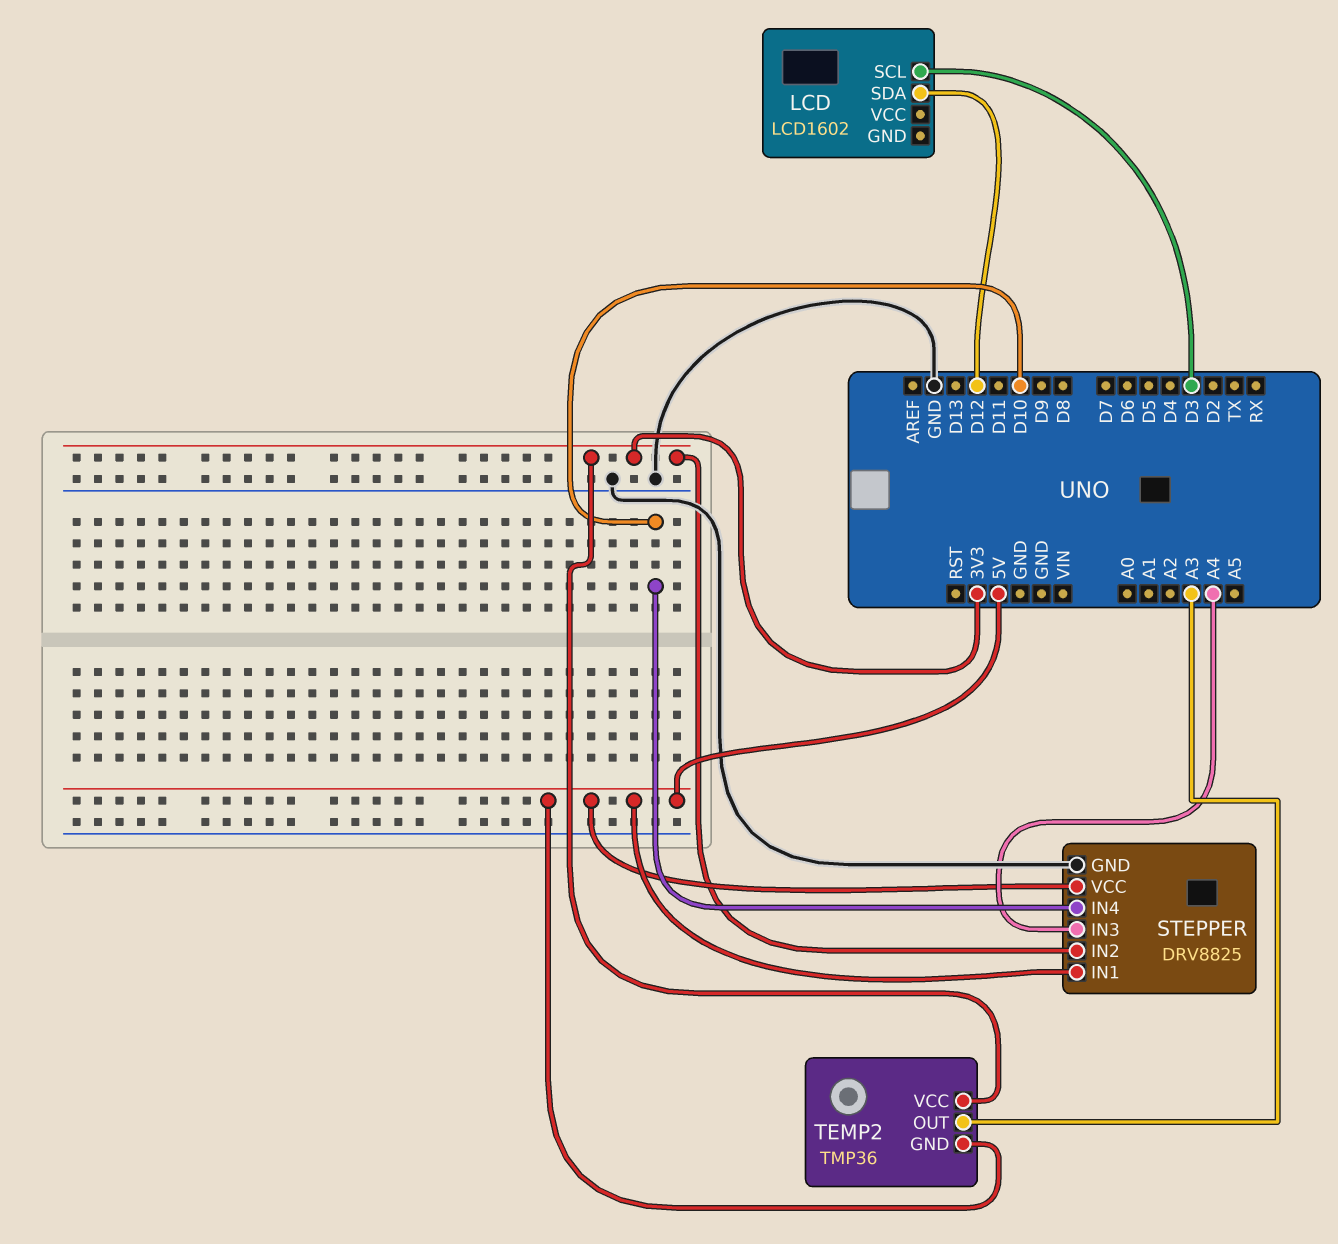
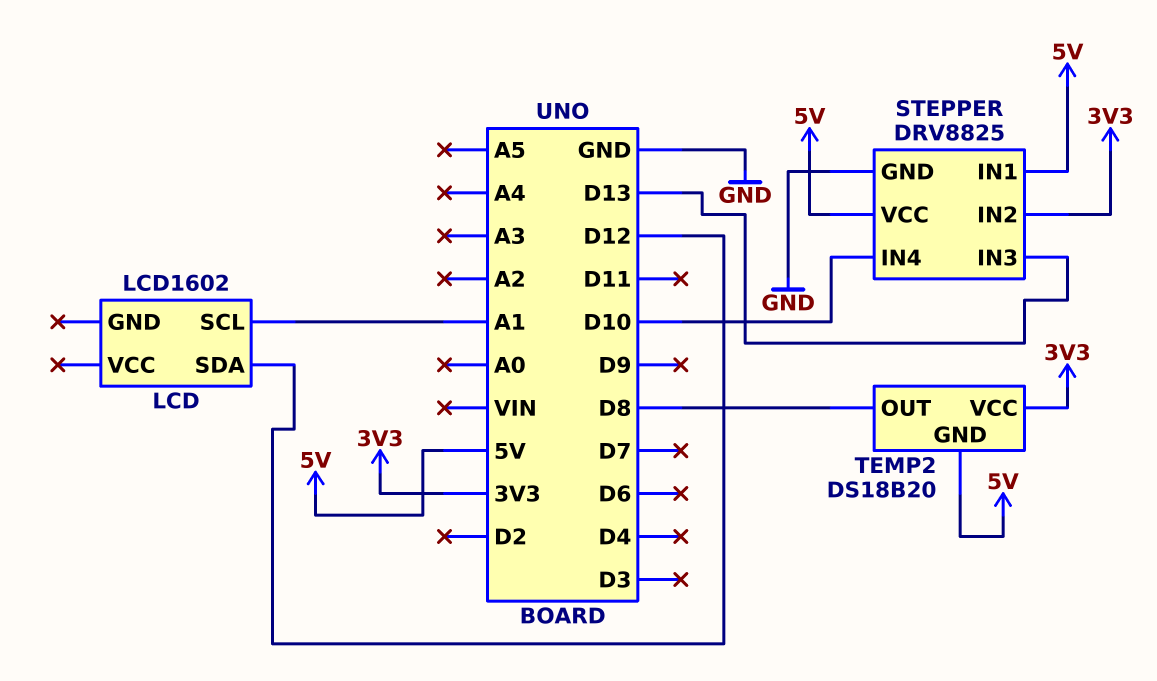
LCD pin SCL: D3 -> A1
STEPPER pin IN3: A4 -> D13
TEMP2: TMP36 -> DS18B20
TEMP2 pin OUT: A3 -> D8

